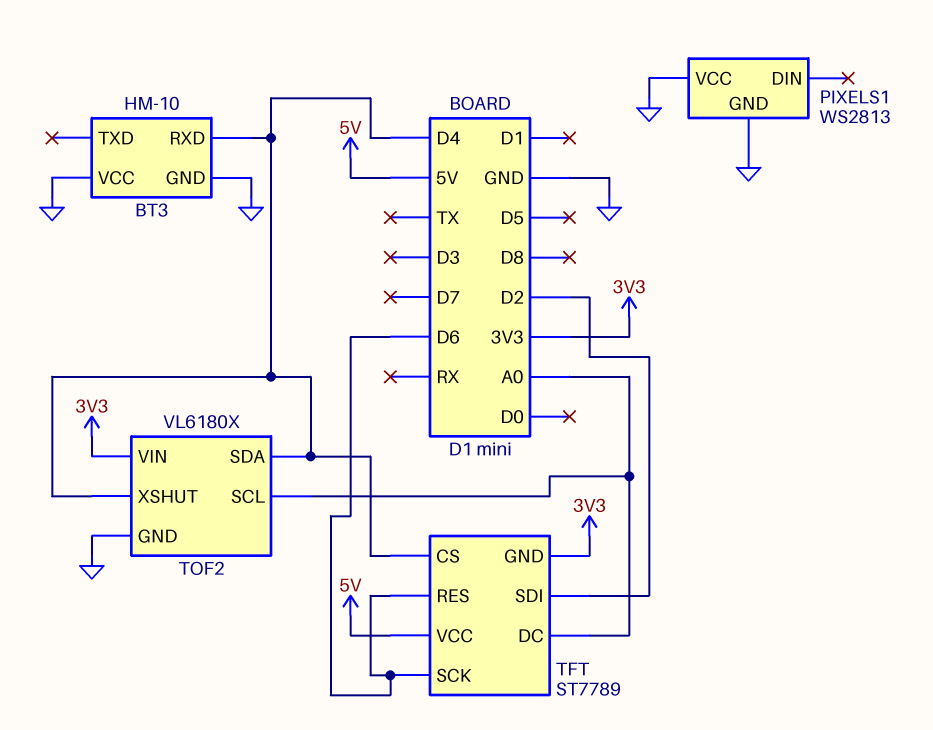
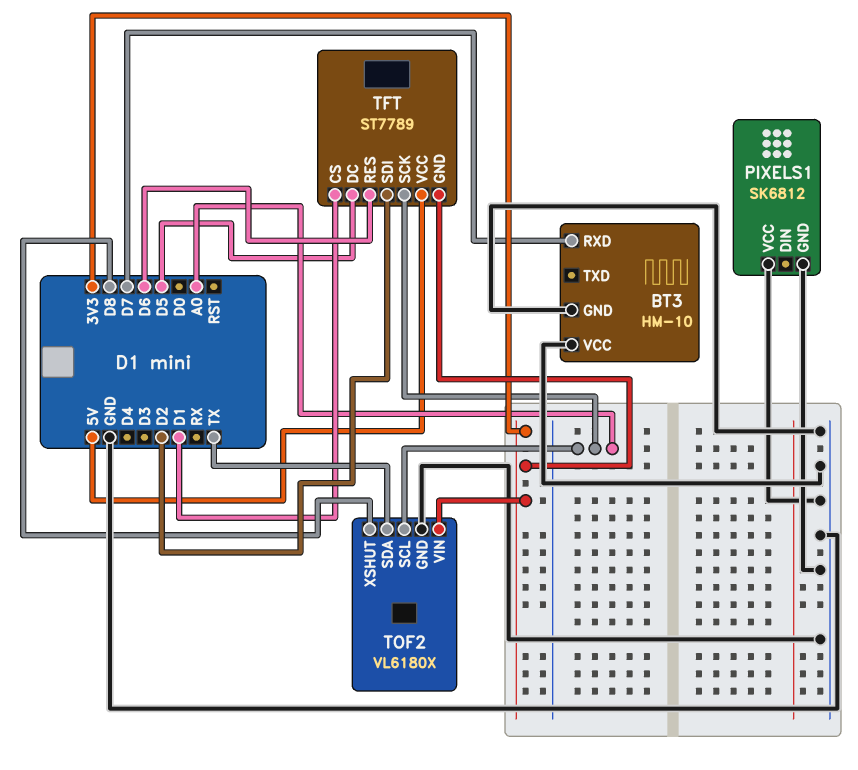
BT3 pin RXD: D4 -> D7
PIXELS1: WS2813 -> SK6812
TFT pin CS: D4 -> D1
TFT pin DC: A0 -> D5
TFT pin SCK: D6 -> A0
TOF2 pin SDA: D4 -> TX
TOF2 pin XSHUT: D4 -> D8

